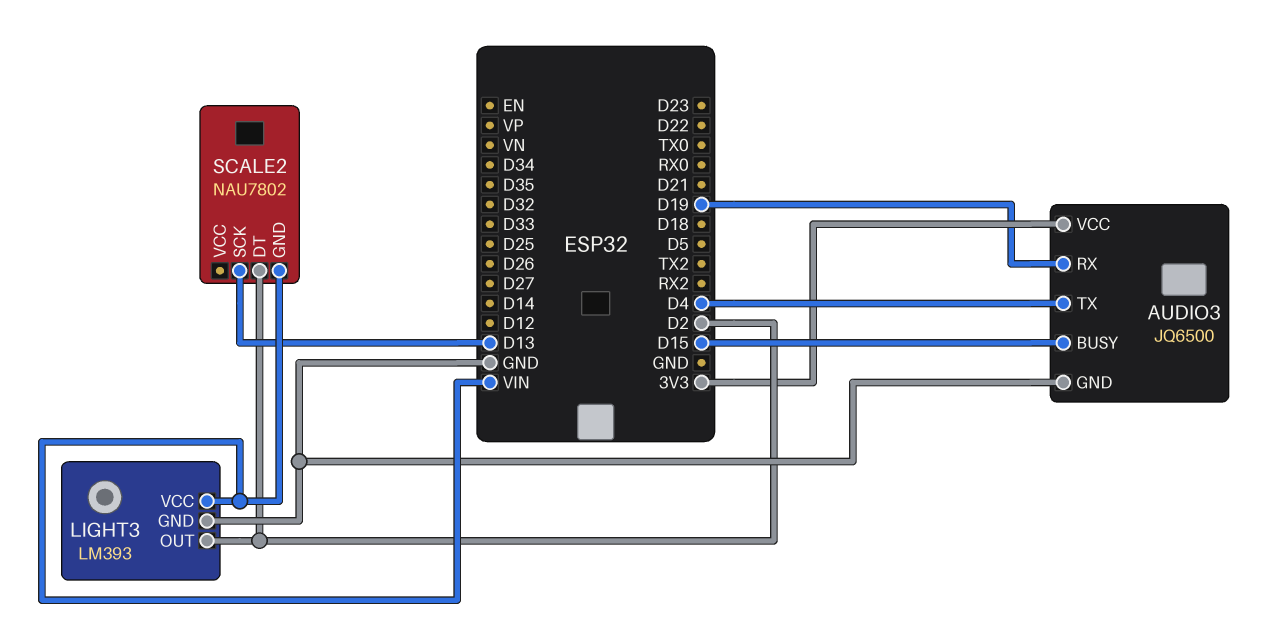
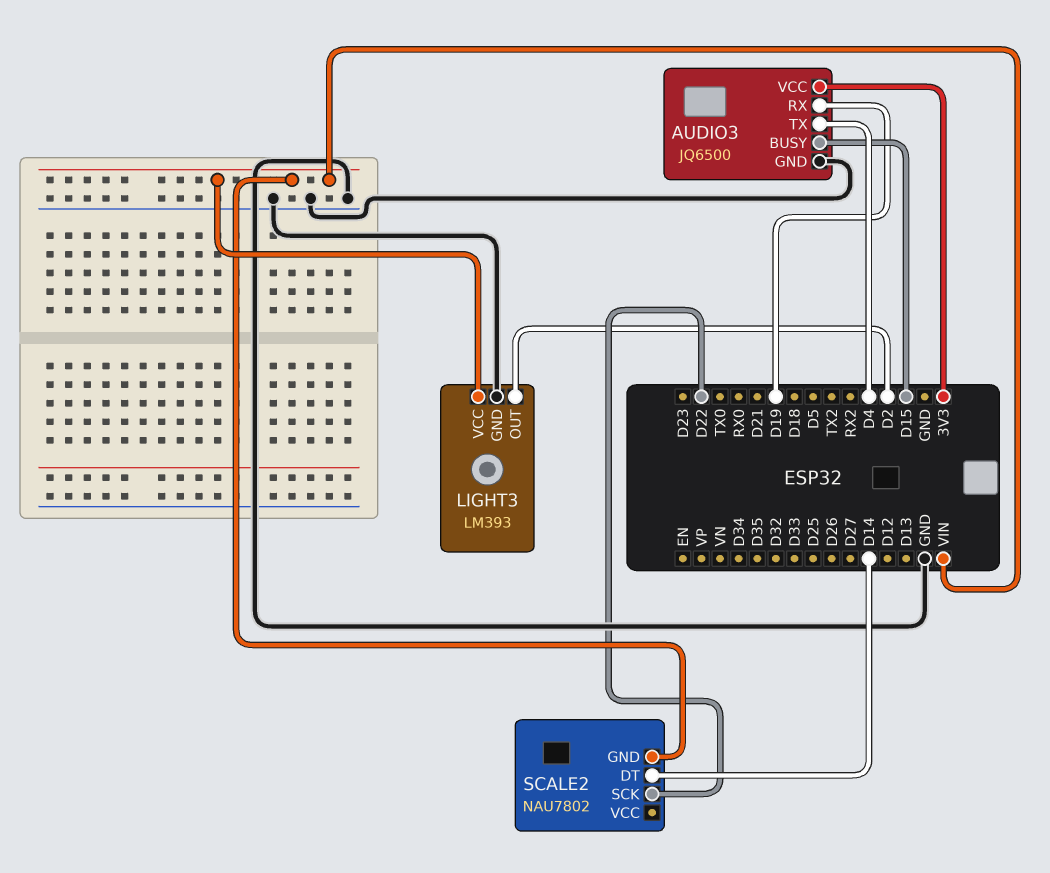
SCALE2 pin DT: D2 -> D14
SCALE2 pin SCK: D13 -> D22

